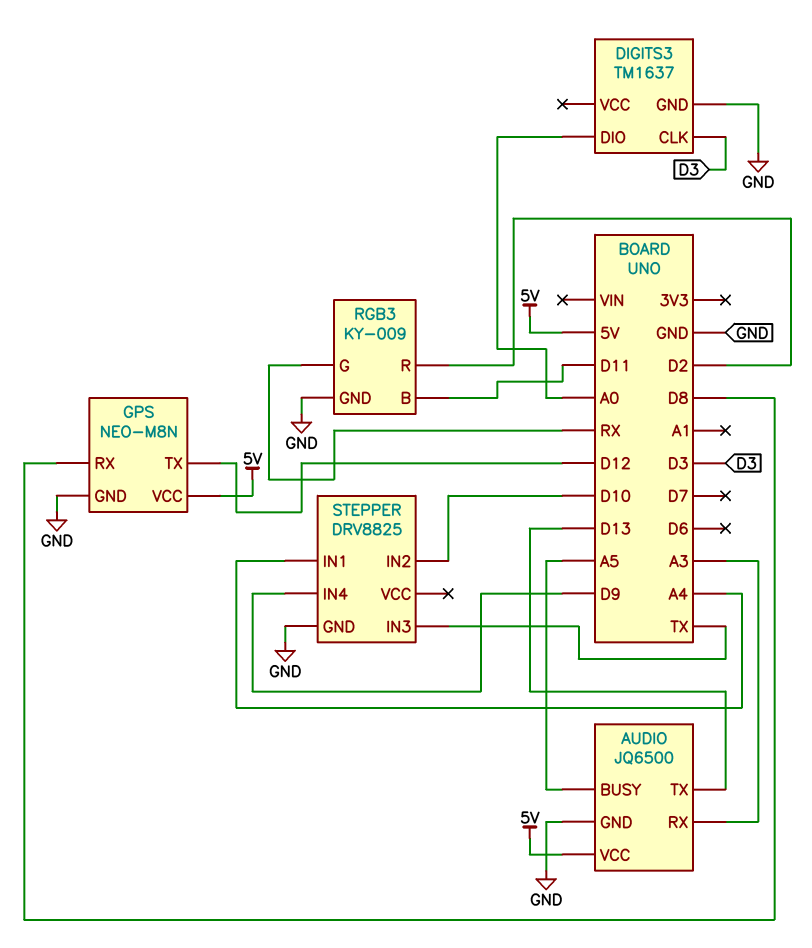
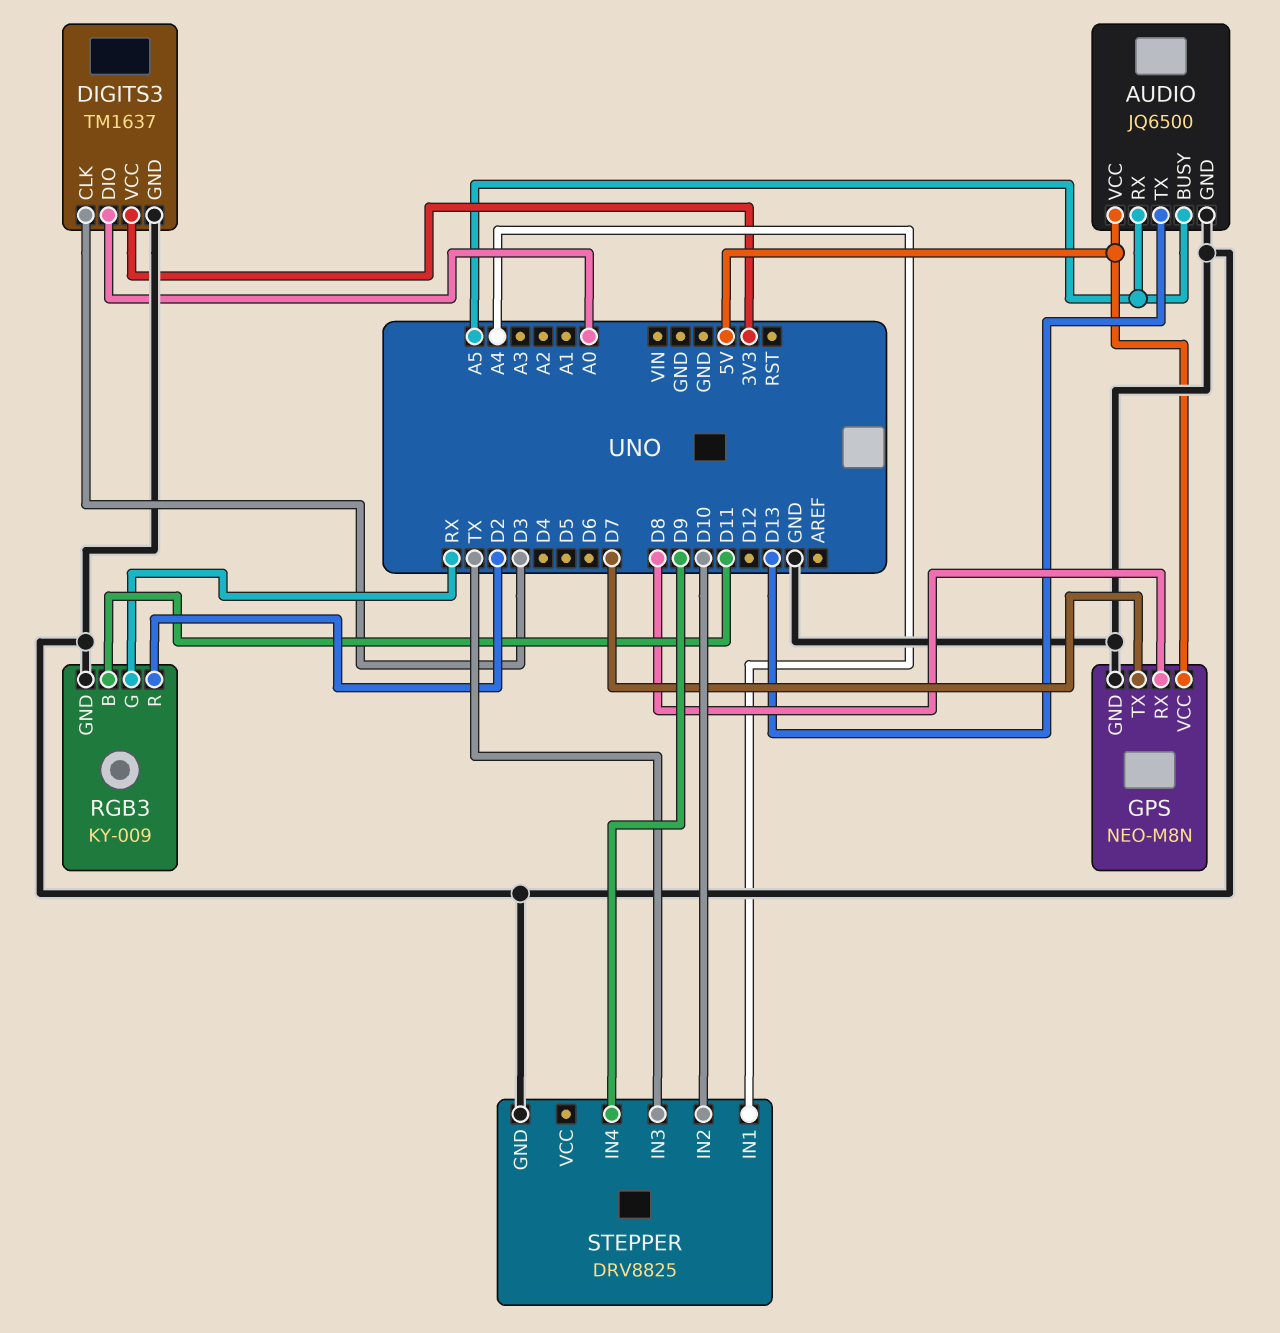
AUDIO pin RX: A3 -> A5
DIGITS3 pin VCC: none -> 3V3
GPS pin TX: D12 -> D7

